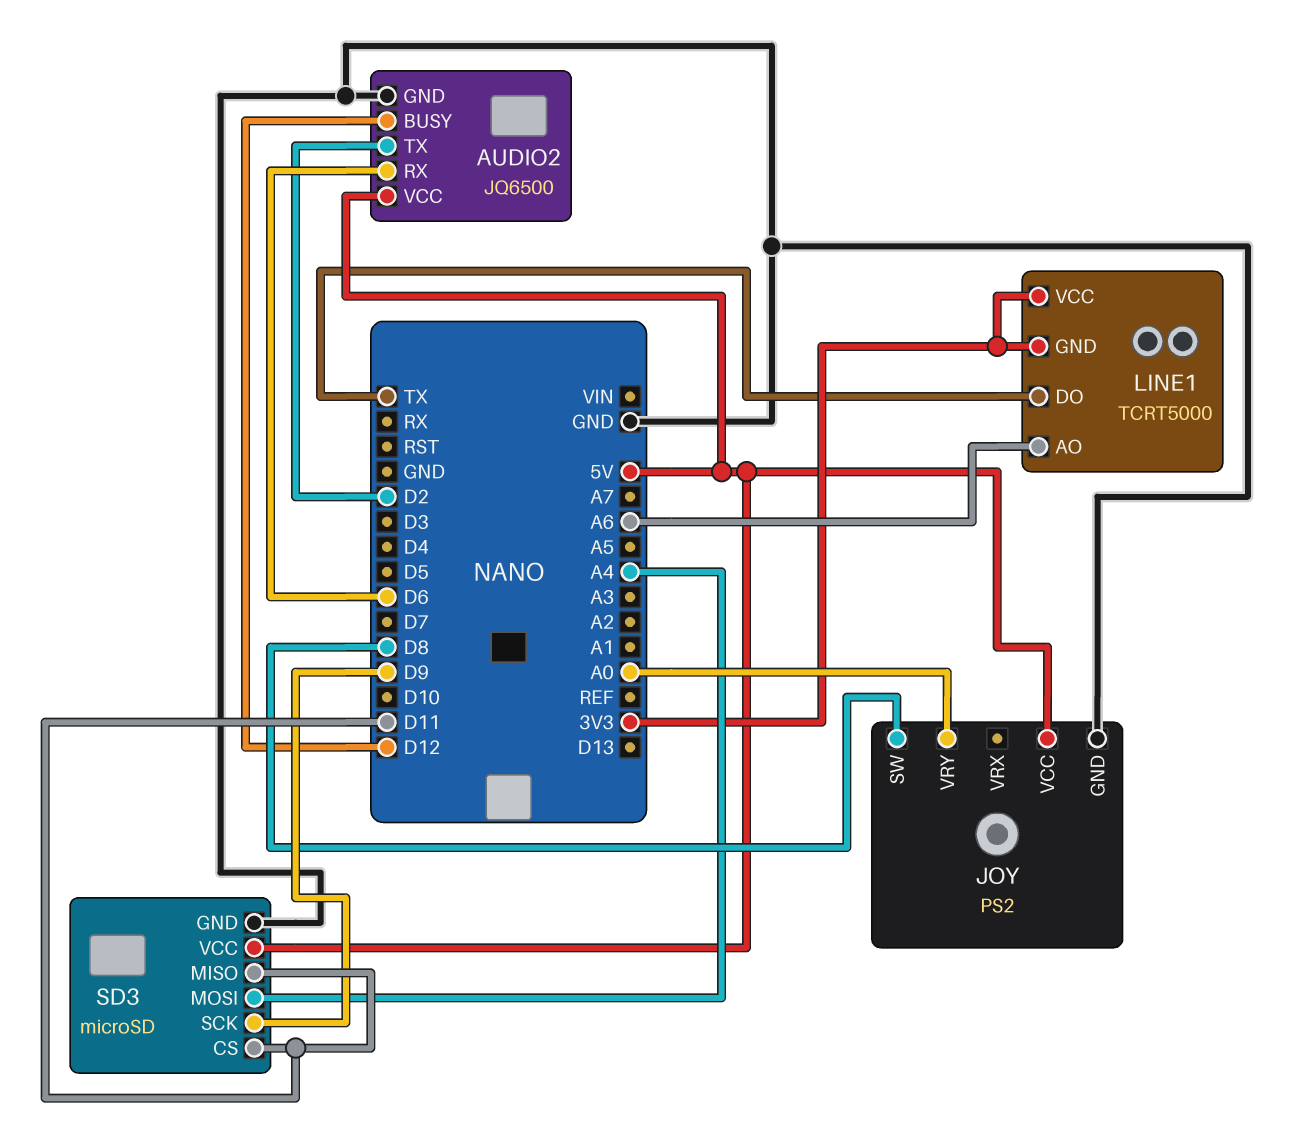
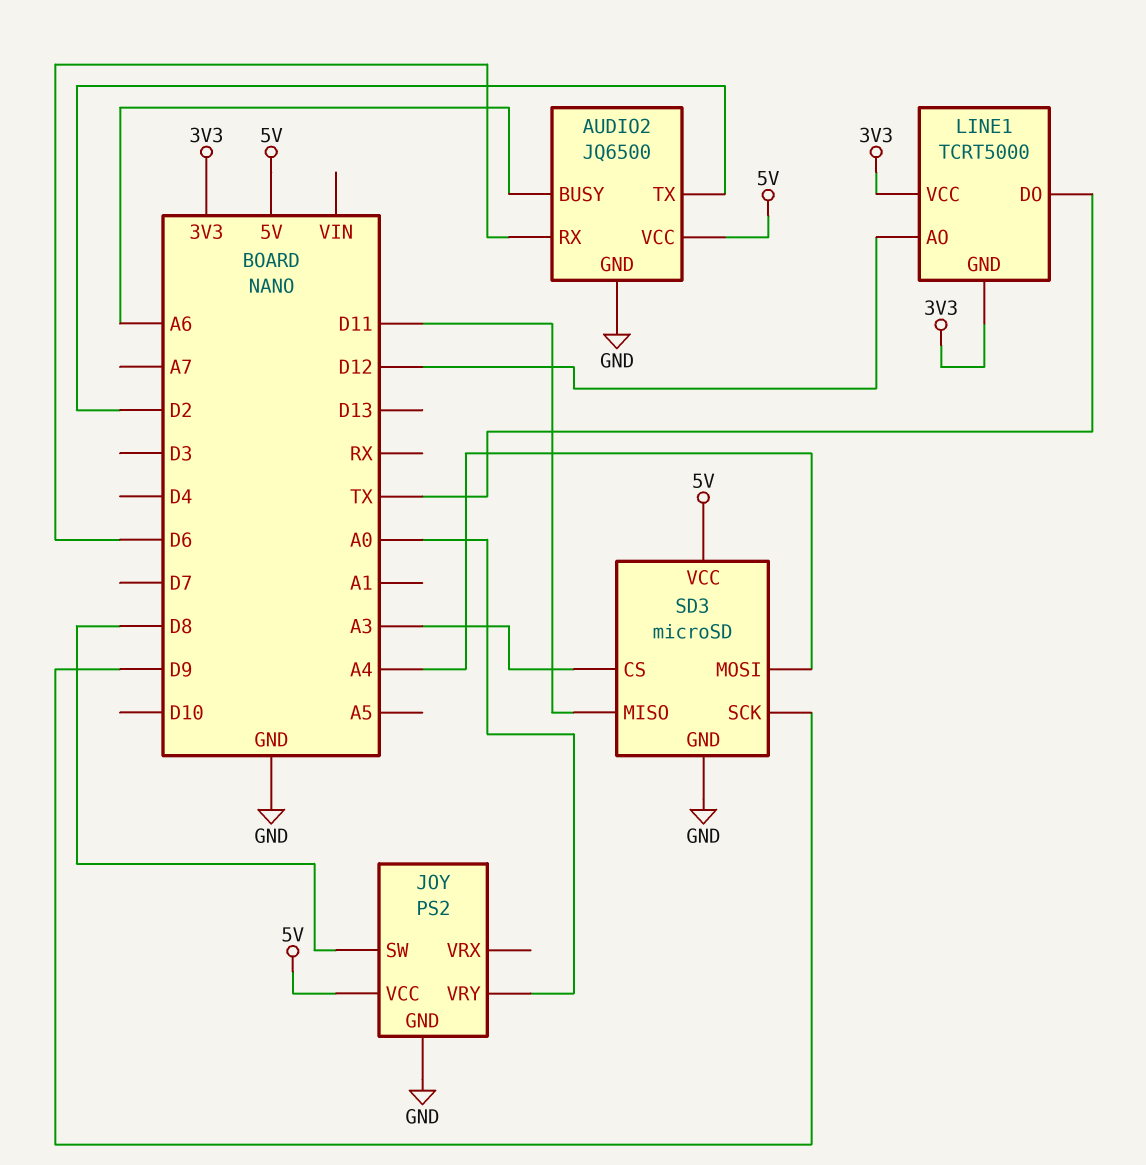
AUDIO2 pin BUSY: D12 -> A6
LINE1 pin AO: A6 -> D12
SD3 pin CS: D11 -> A3

